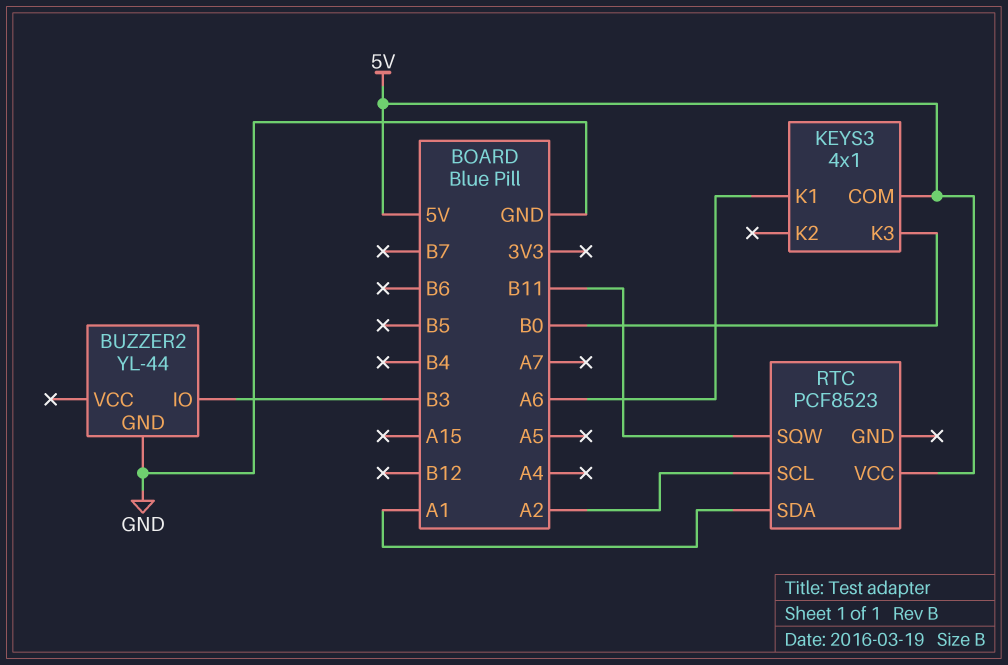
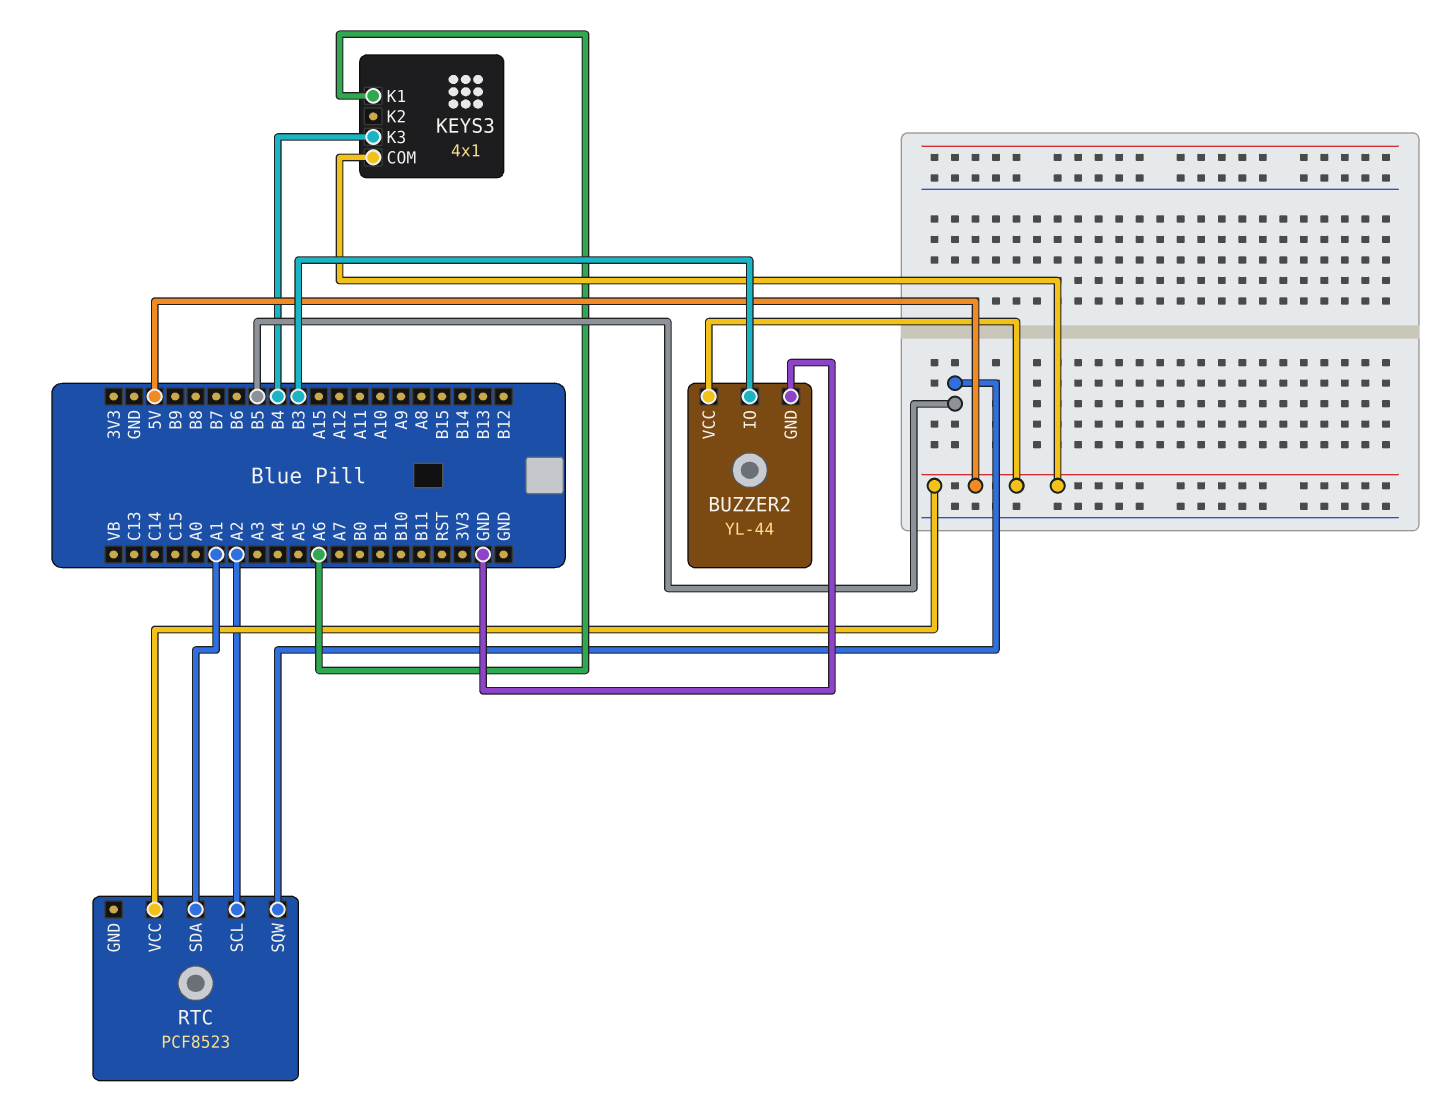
BUZZER2 pin VCC: none -> 5V
KEYS3 pin K3: B0 -> B4
RTC pin SQW: B11 -> B5

